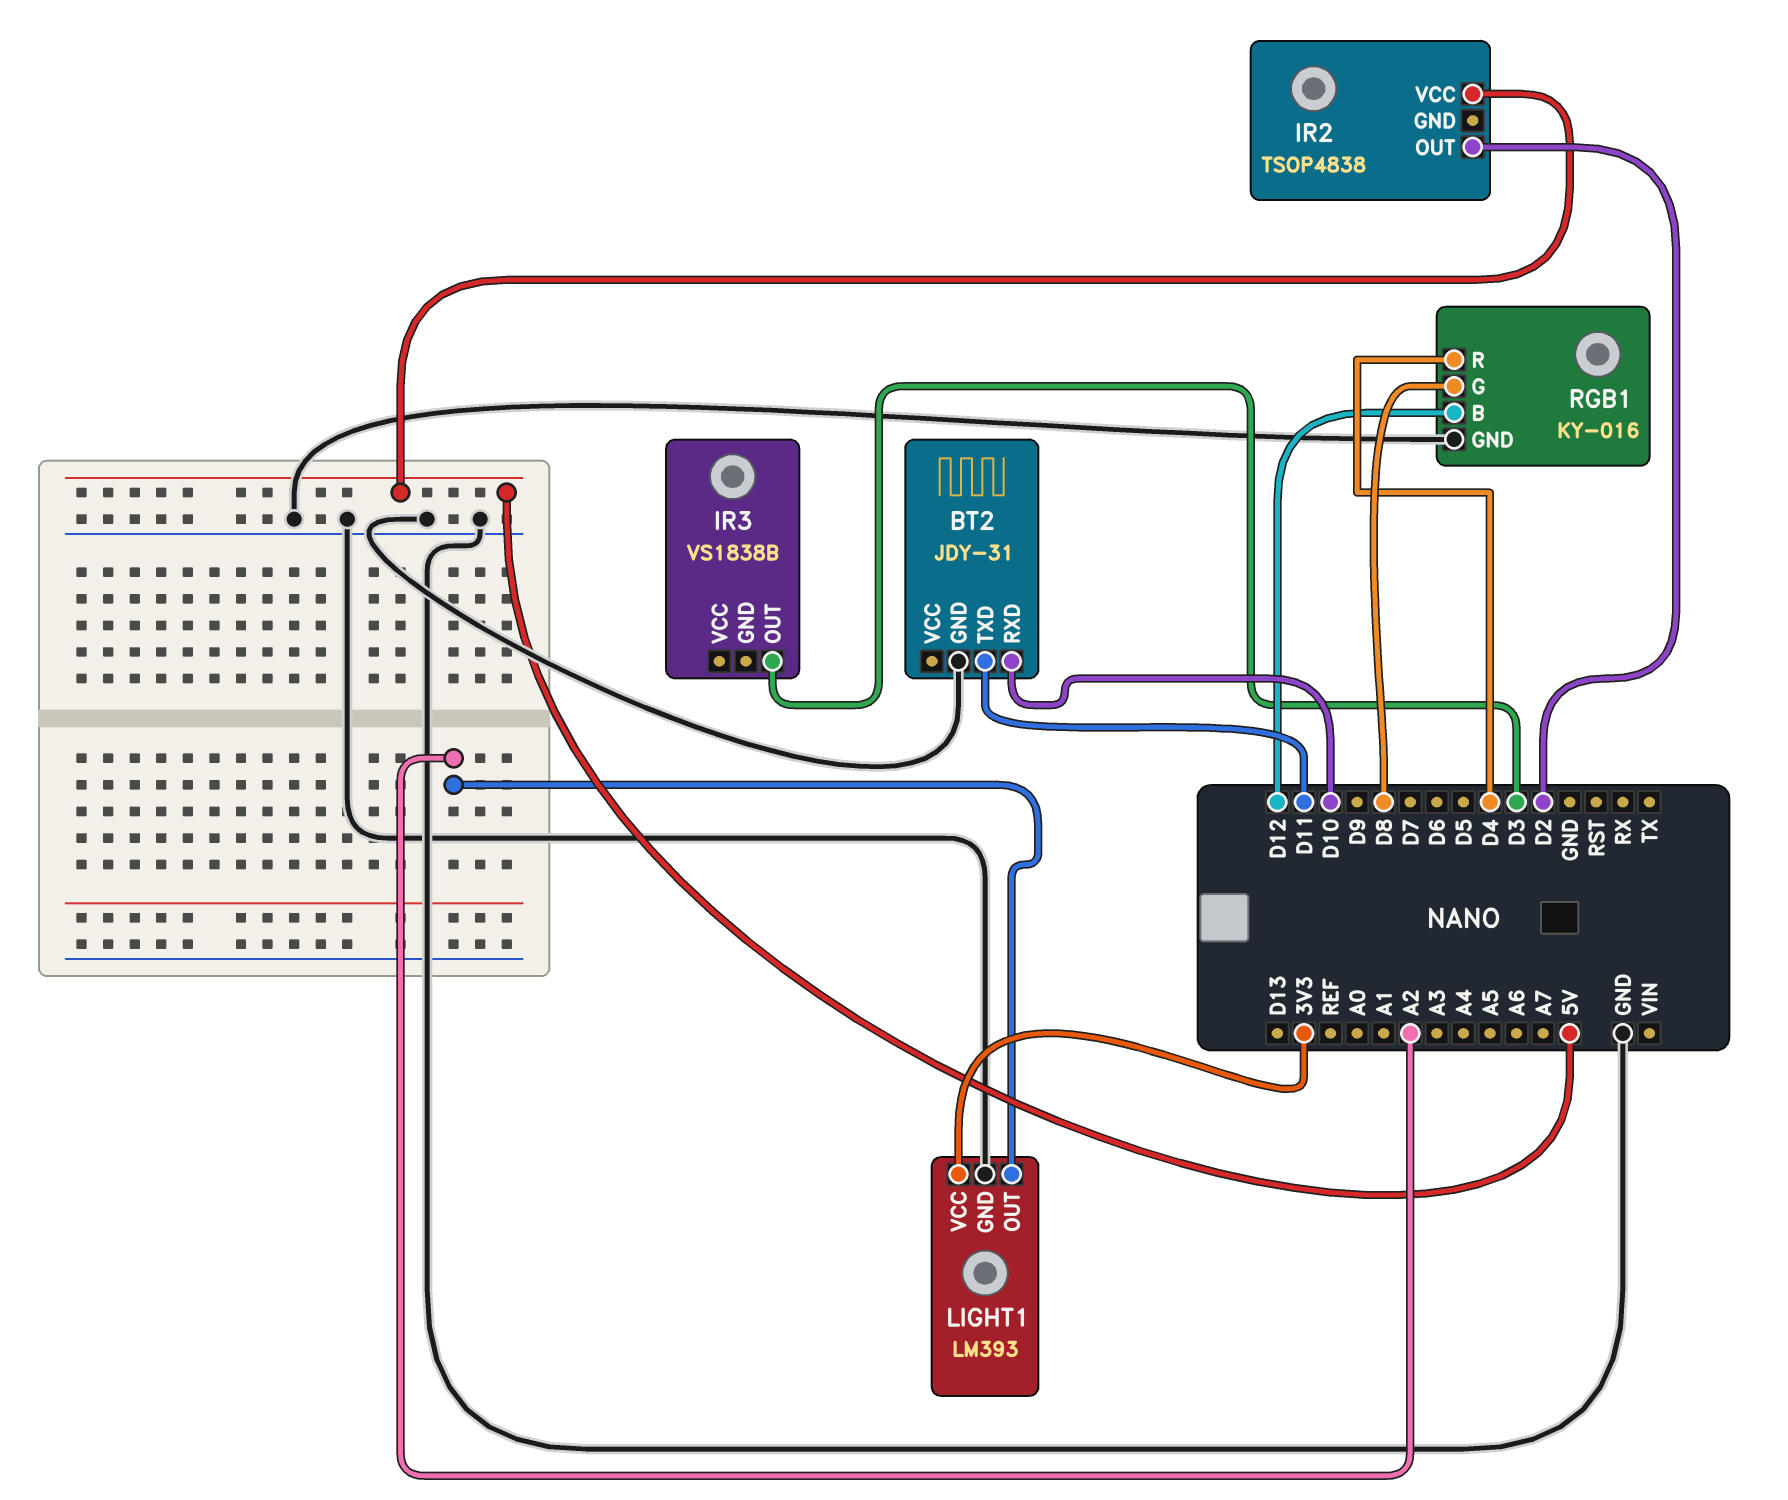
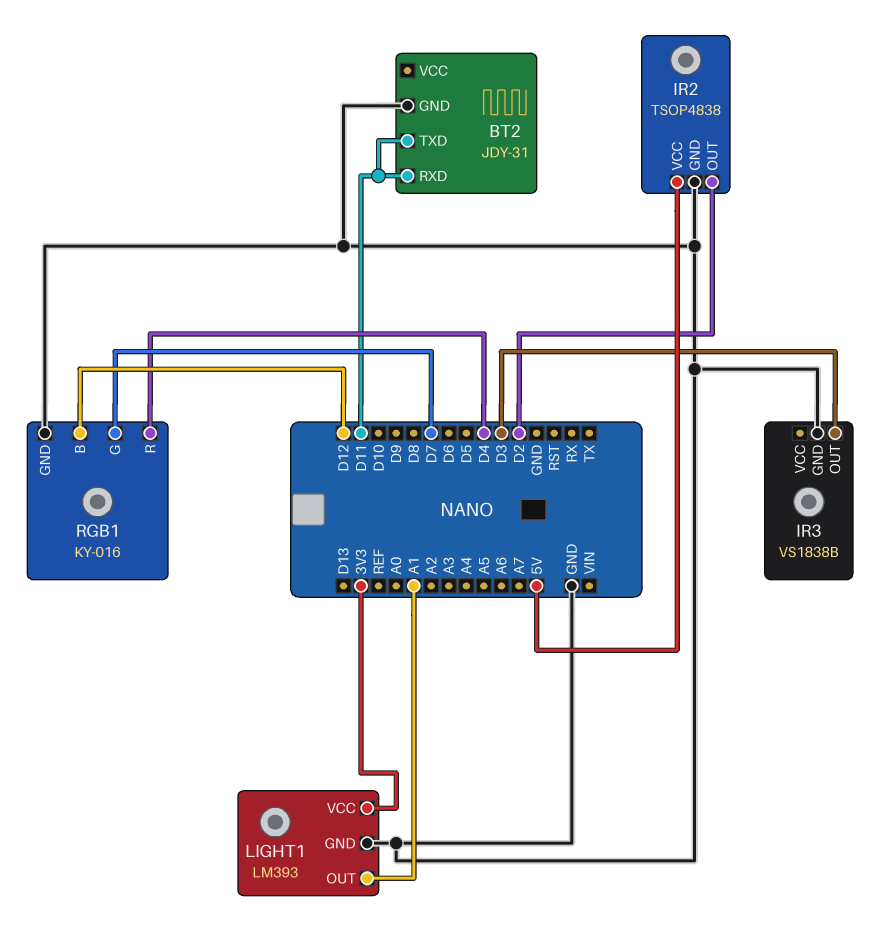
BT2 pin RXD: D10 -> D11
IR2 pin GND: none -> GND
IR3 pin GND: none -> GND
LIGHT1 pin OUT: A2 -> A1
RGB1 pin G: D8 -> D7

